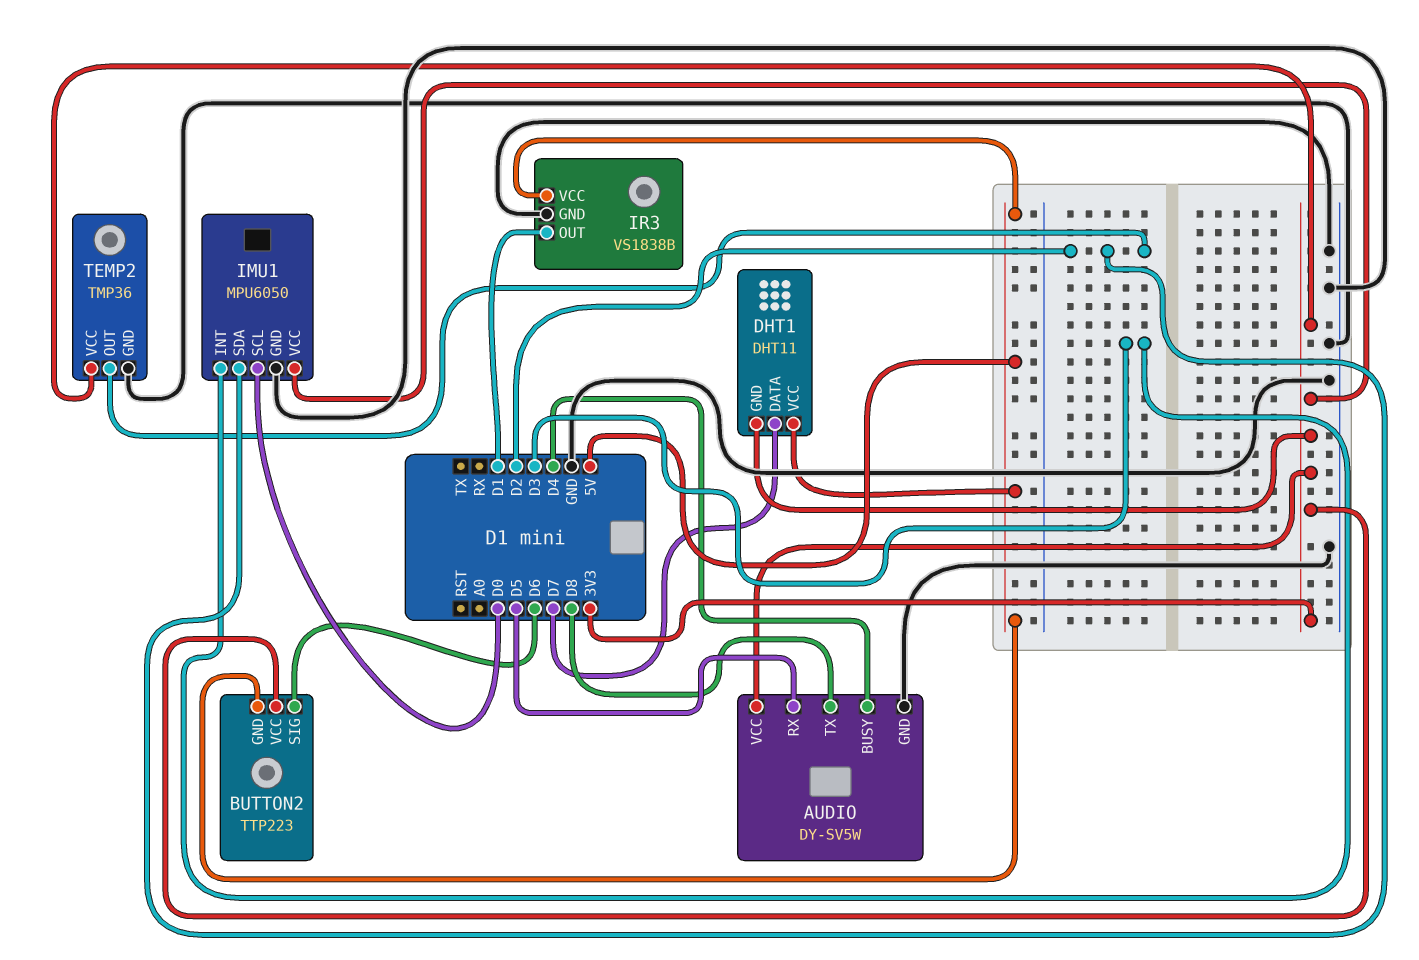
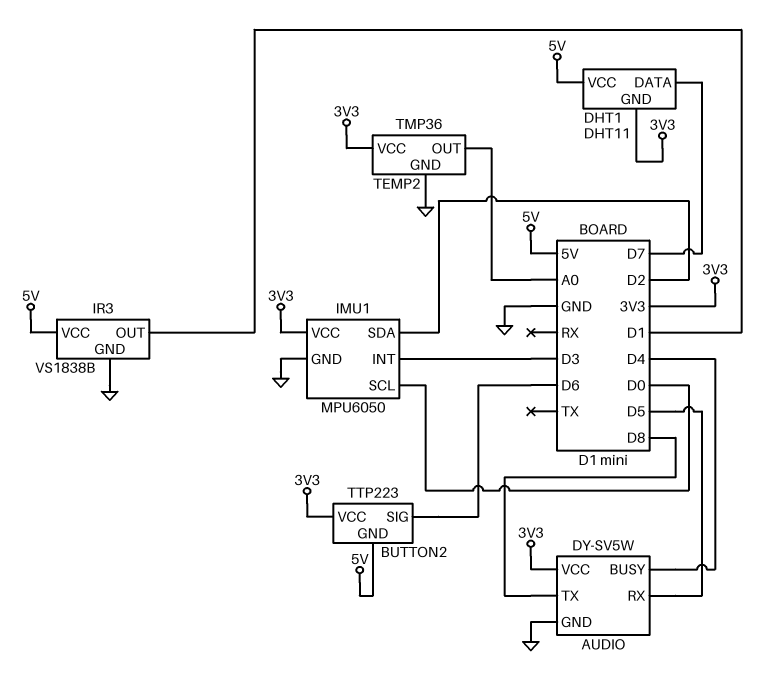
TEMP2 pin OUT: D2 -> A0

